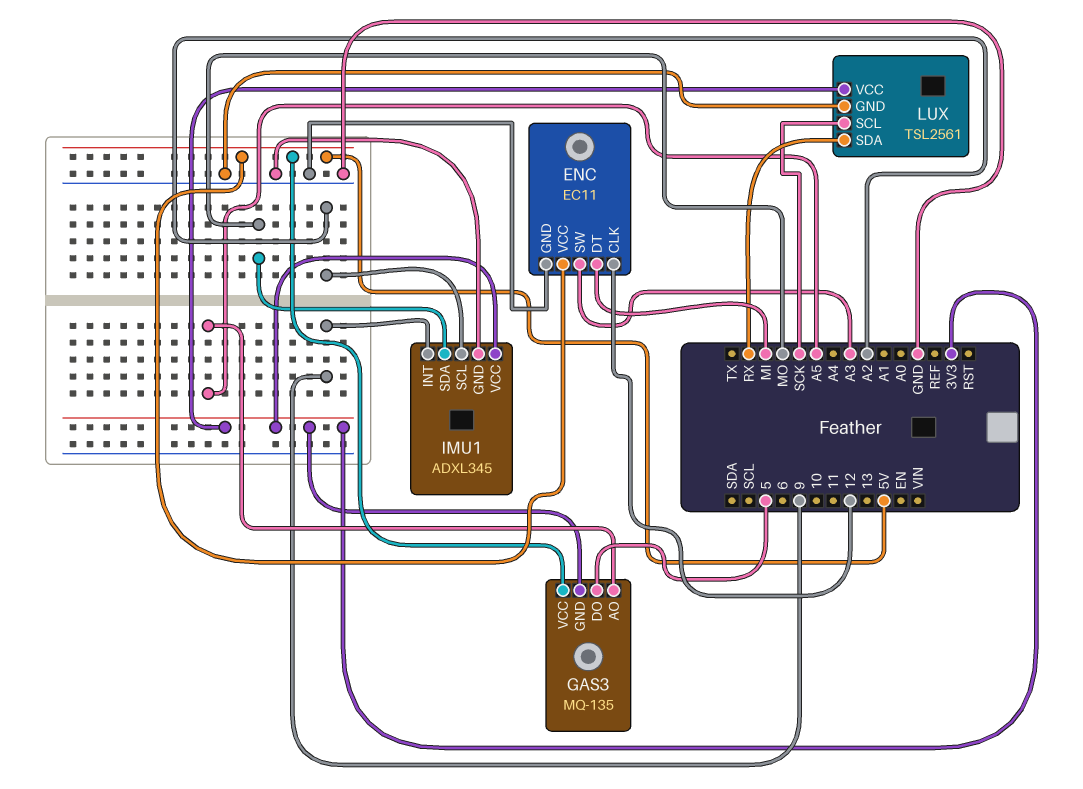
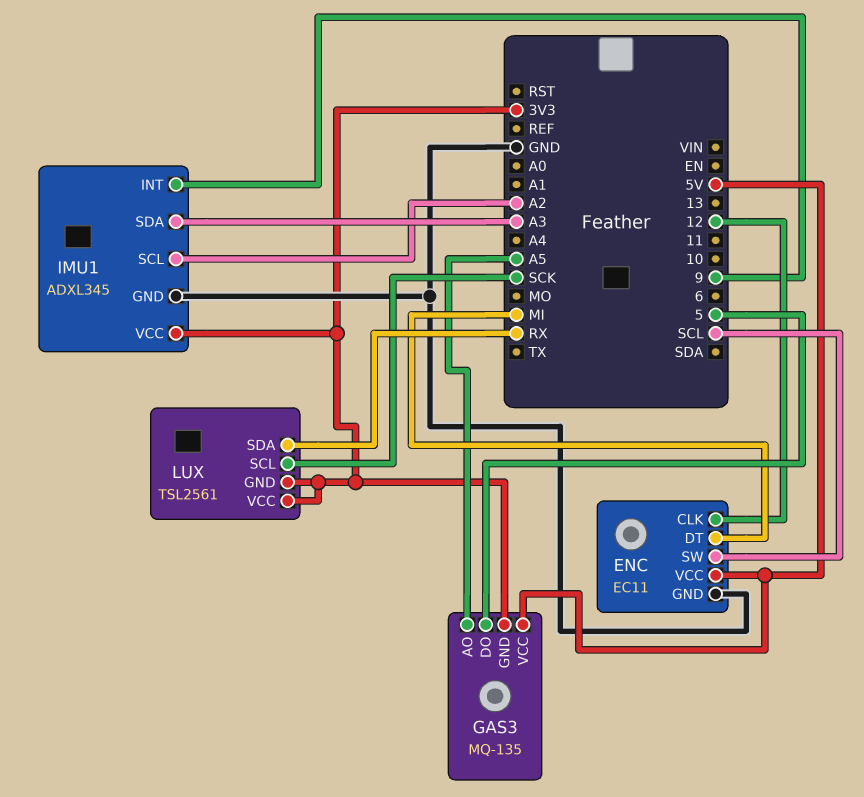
ENC pin SW: A3 -> SCL
IMU1 pin SDA: MO -> A3
LUX pin GND: GND -> 3V3

